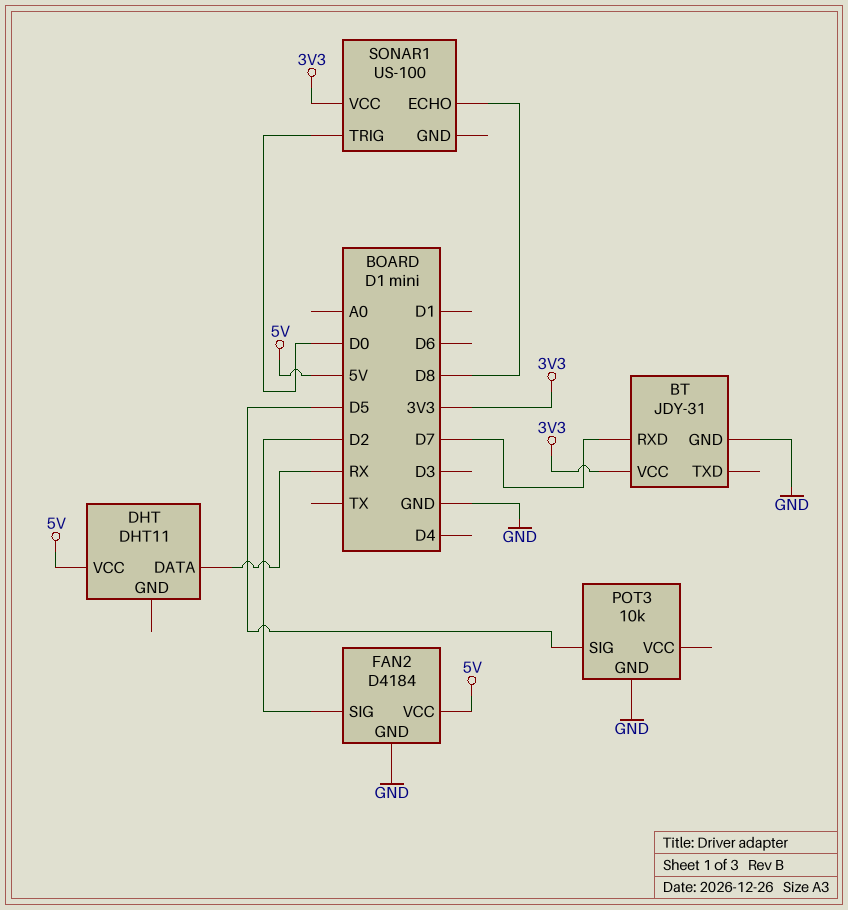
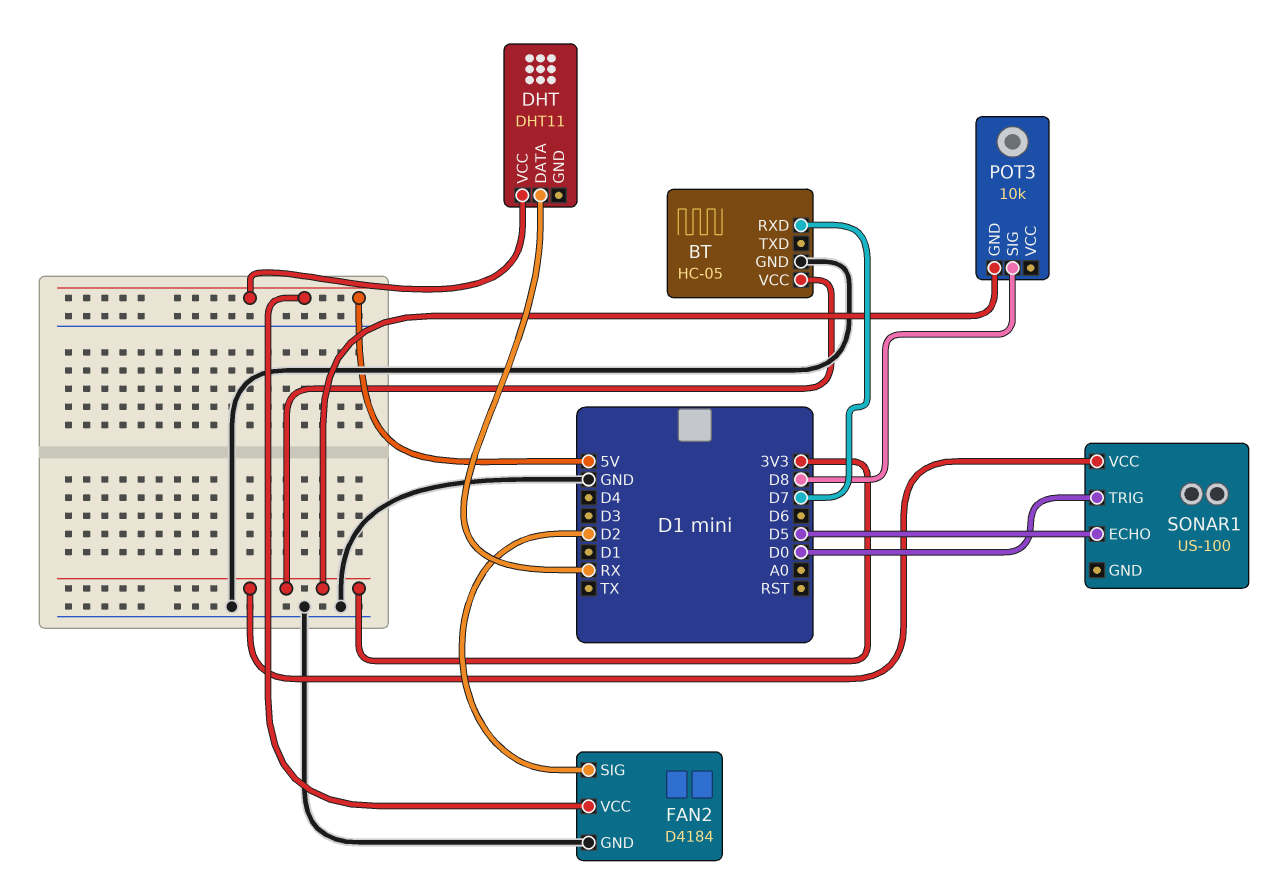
BT: JDY-31 -> HC-05
POT3 pin GND: GND -> 3V3
POT3 pin SIG: D5 -> D8
SONAR1 pin ECHO: D8 -> D5

